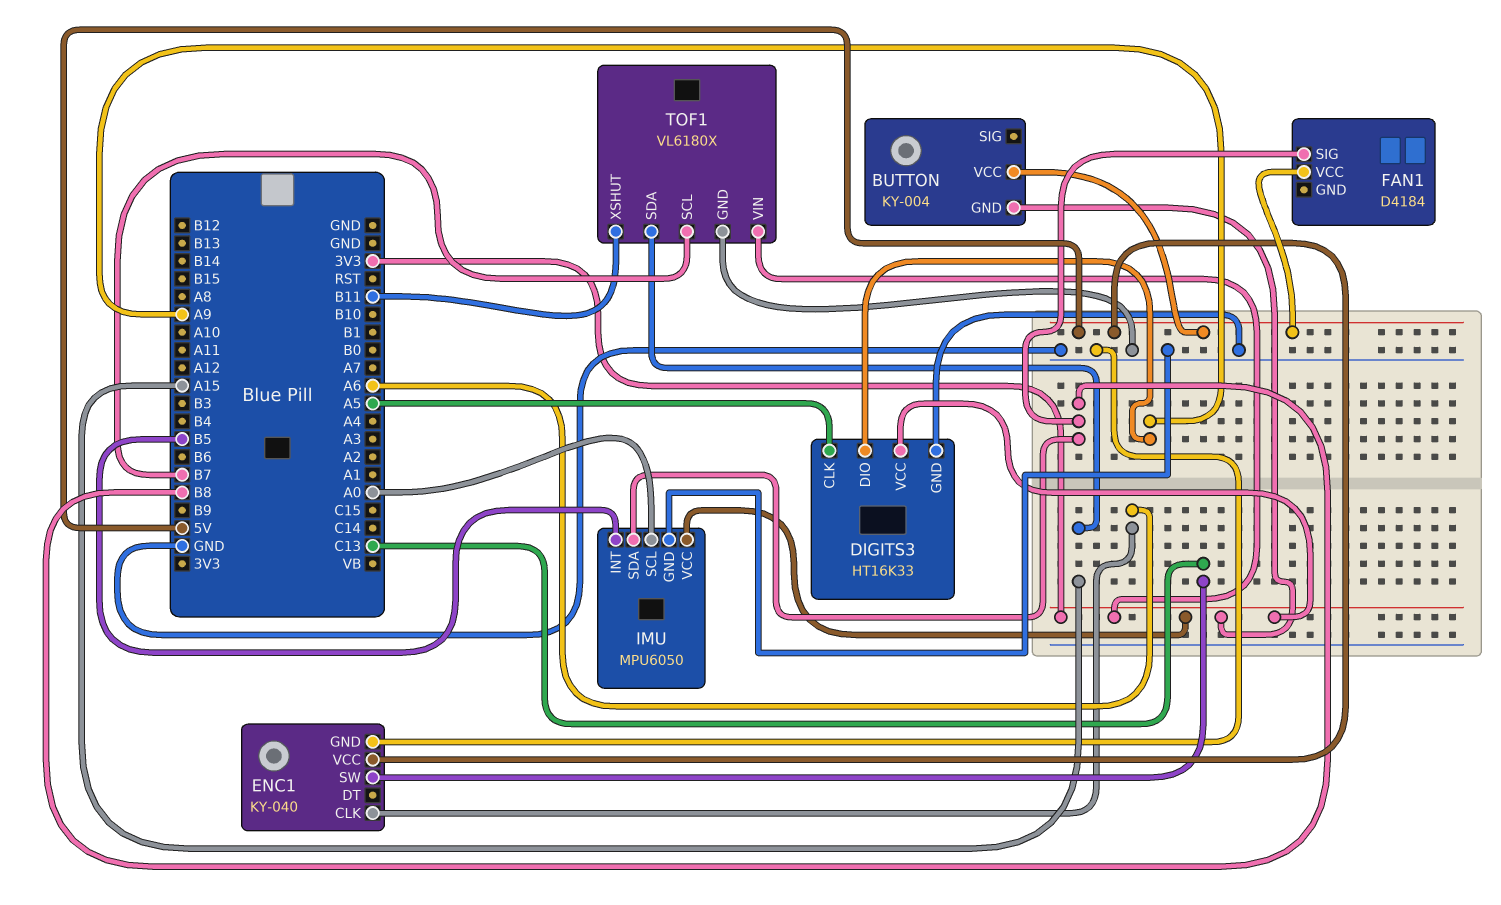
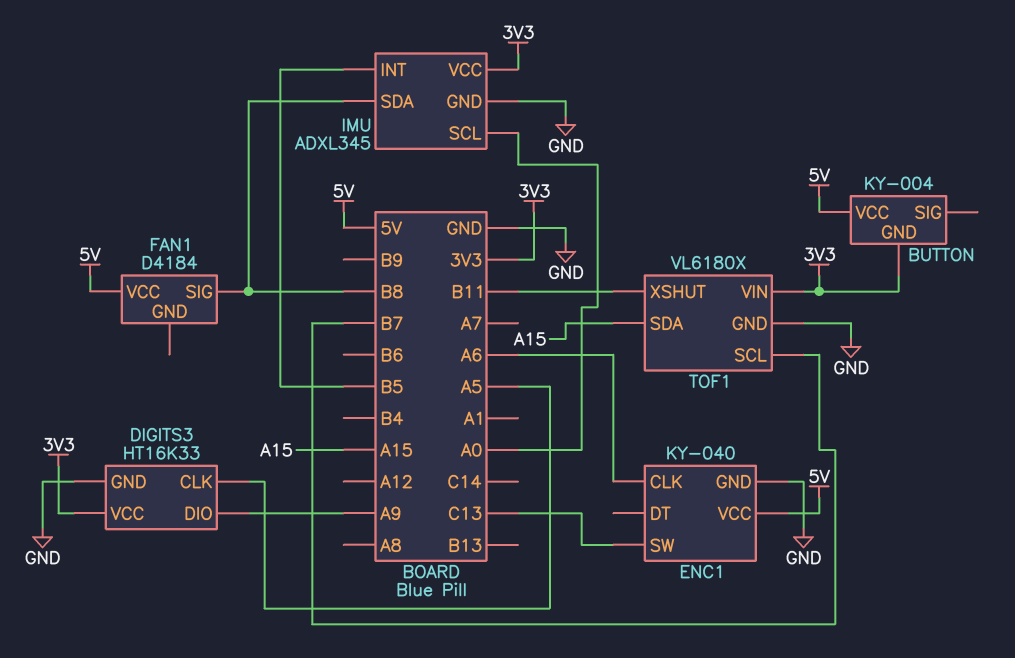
IMU: MPU6050 -> ADXL345

